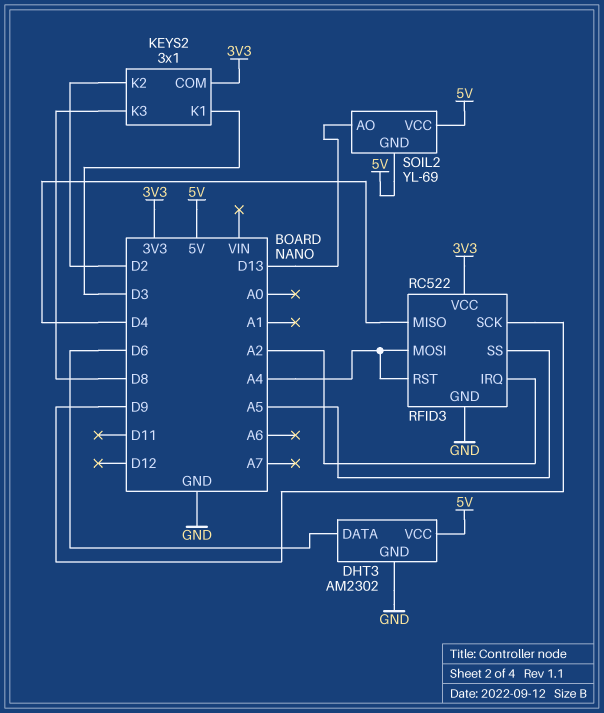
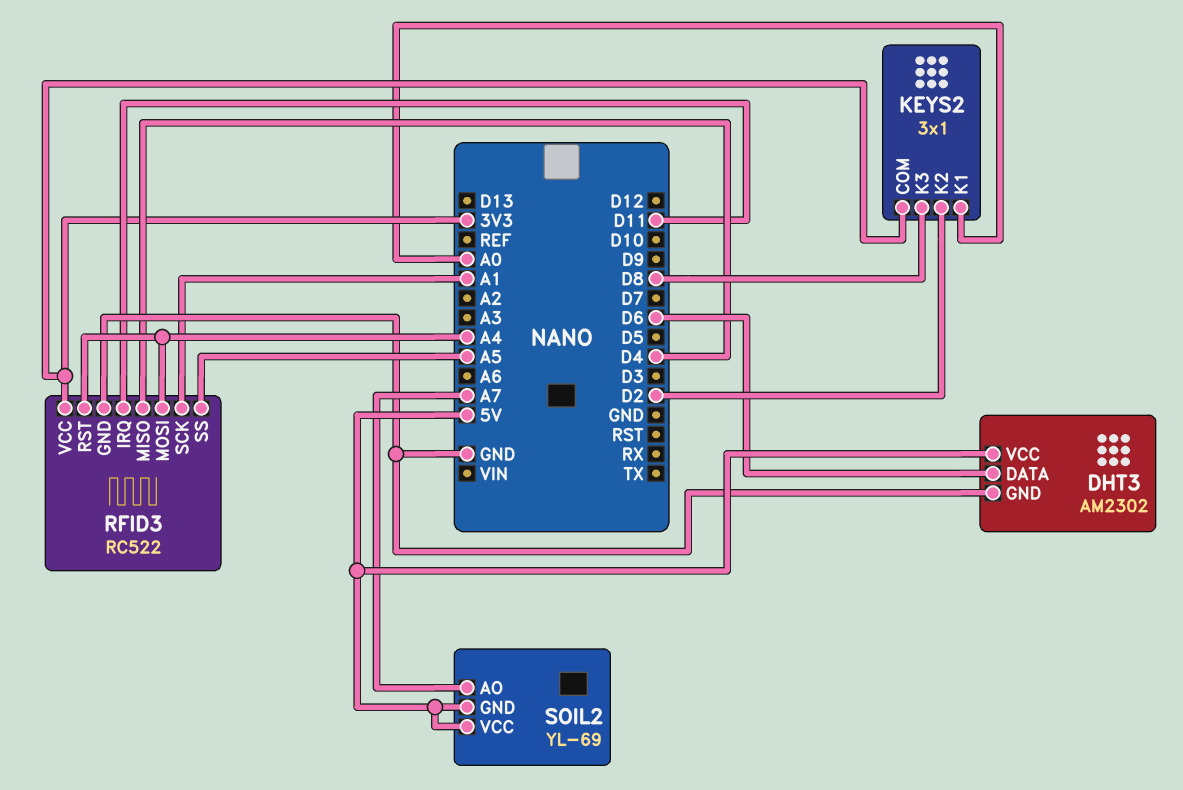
KEYS2 pin K1: D3 -> A0
RFID3 pin IRQ: A2 -> D11
RFID3 pin SCK: D9 -> A1
SOIL2 pin AO: D13 -> A7

